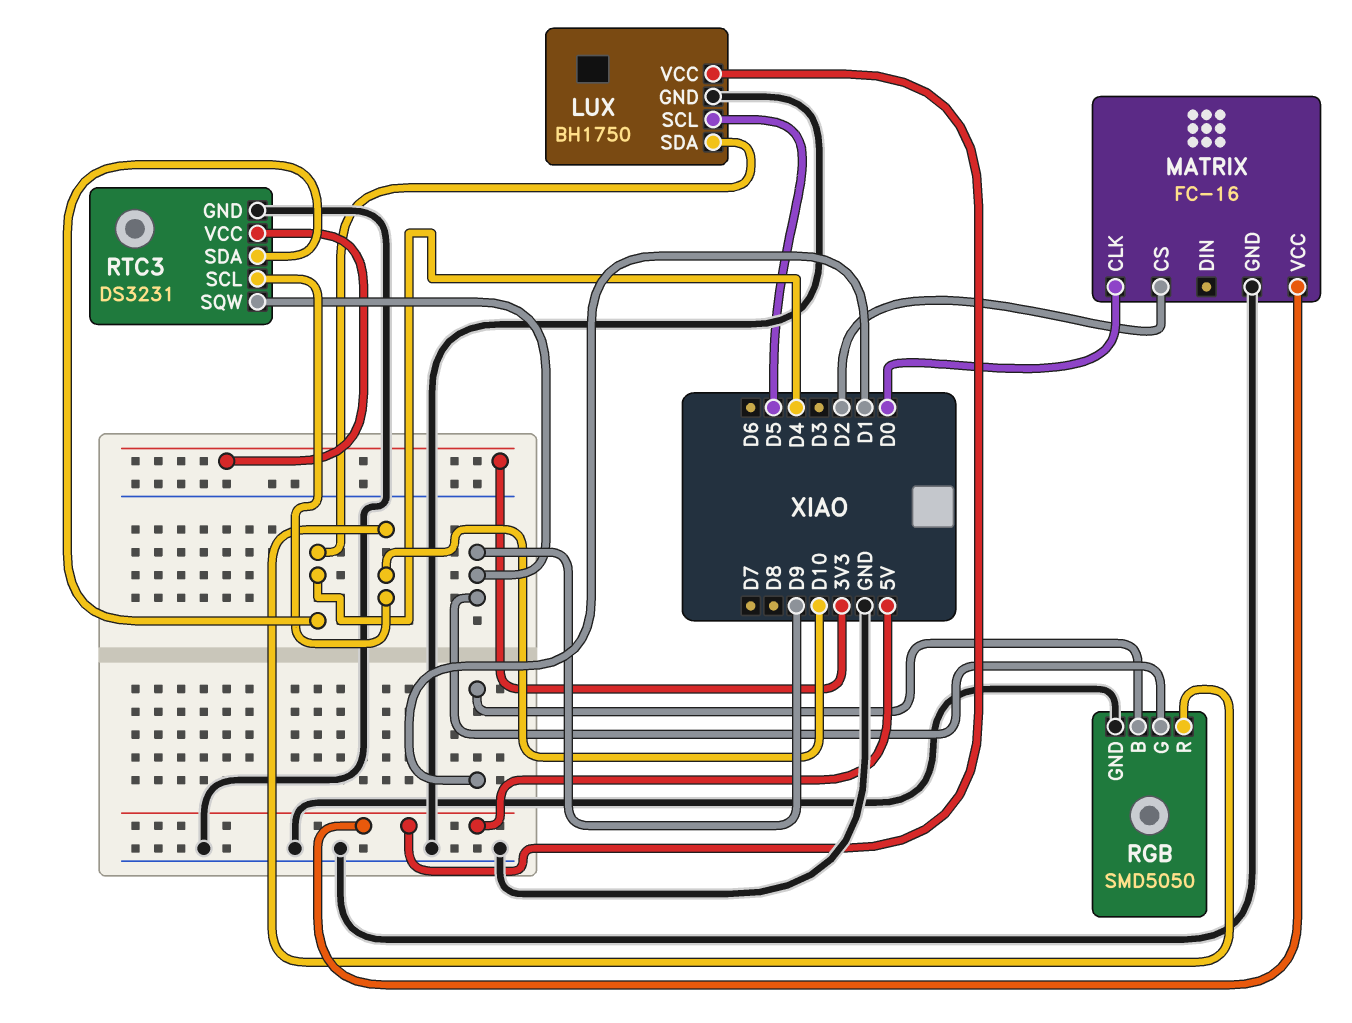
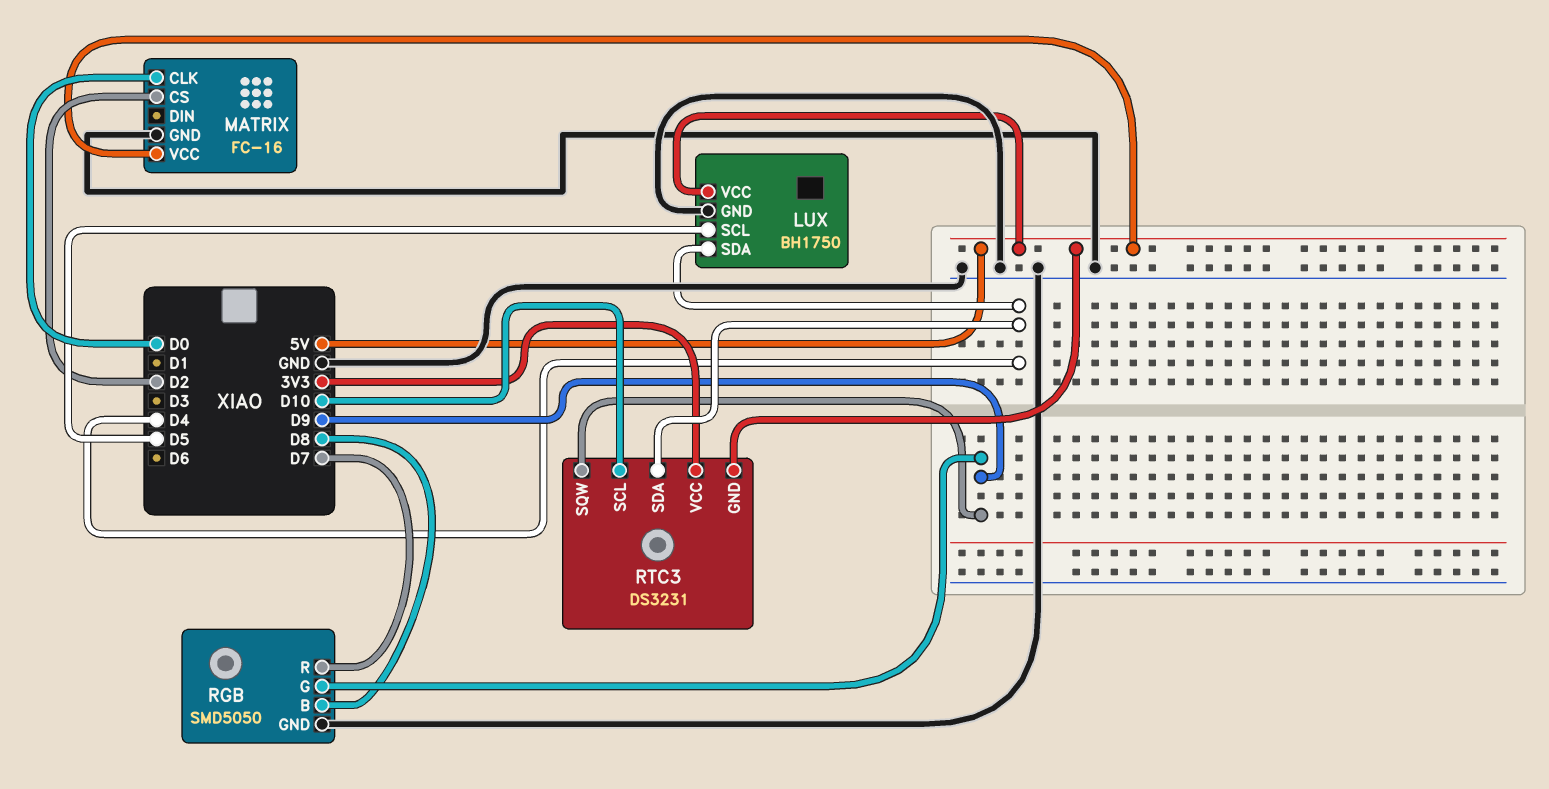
RGB pin B: D1 -> D8
RGB pin R: D10 -> D7
RTC3 pin GND: GND -> 5V

